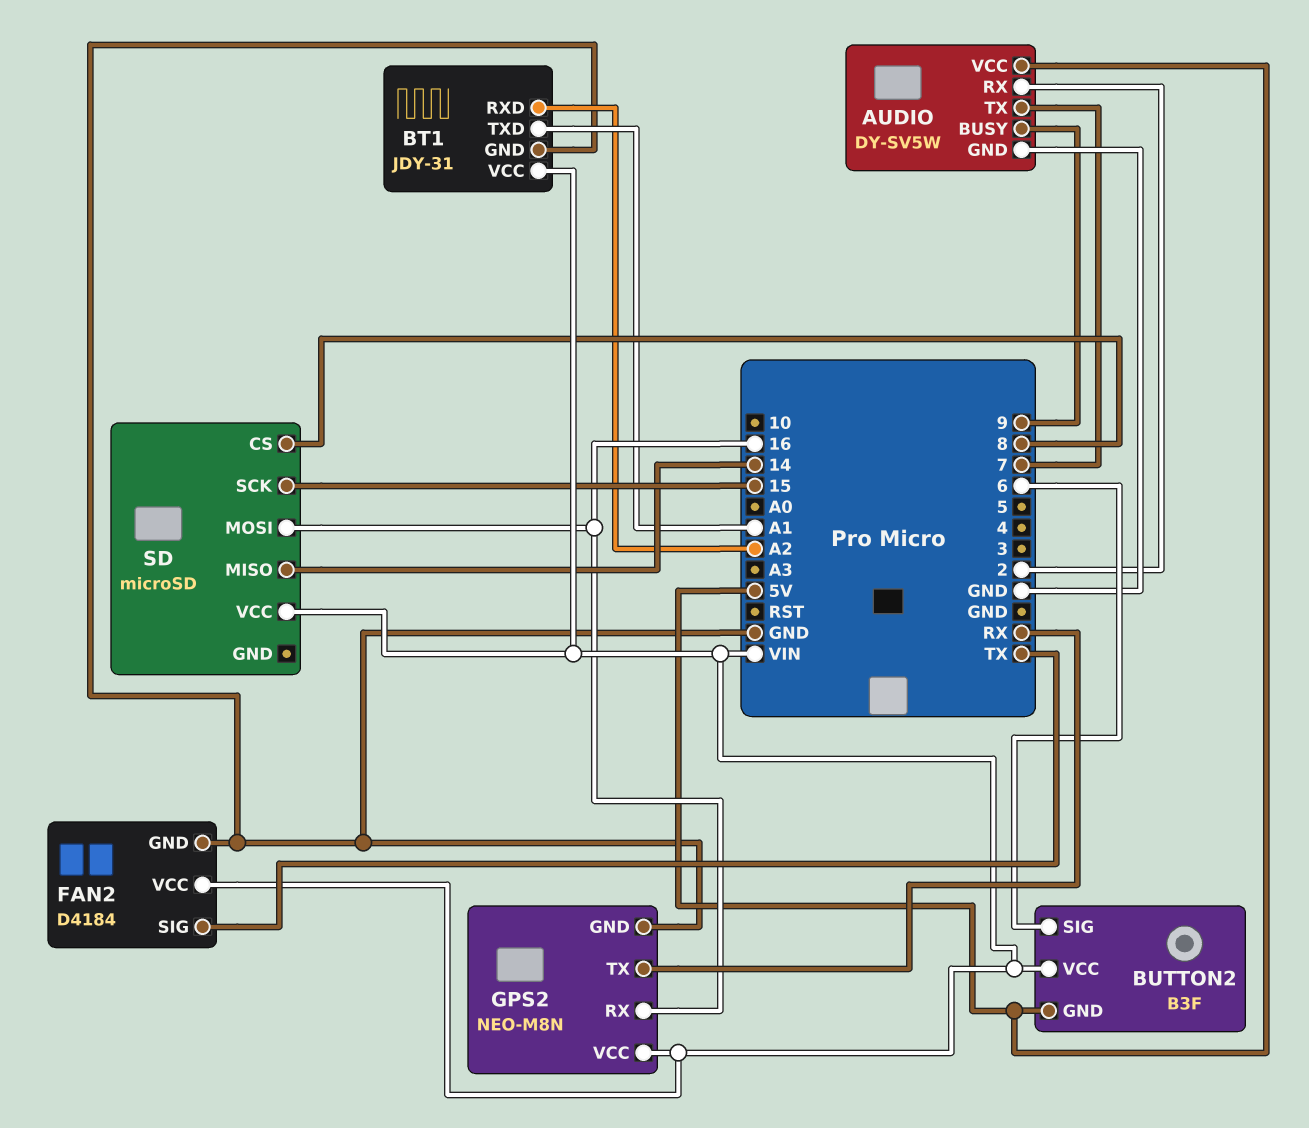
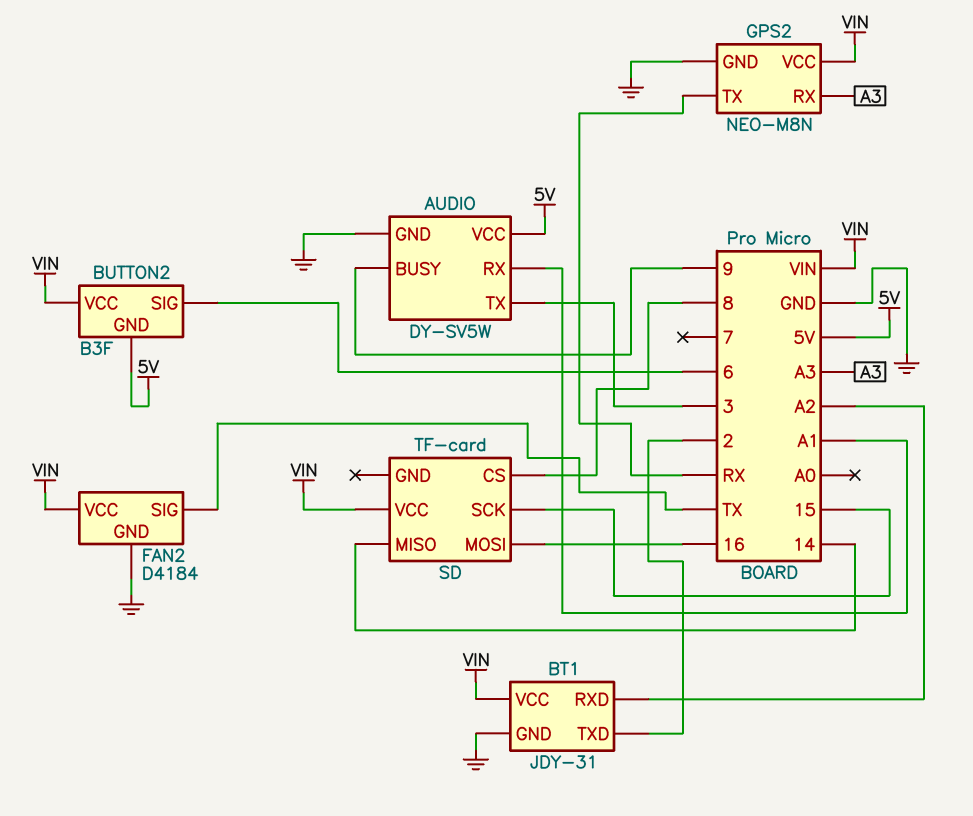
AUDIO pin RX: 2 -> A1
AUDIO pin TX: 7 -> 3
BT1 pin TXD: A1 -> 2
GPS2 pin RX: 16 -> A3
SD: microSD -> TF-card

